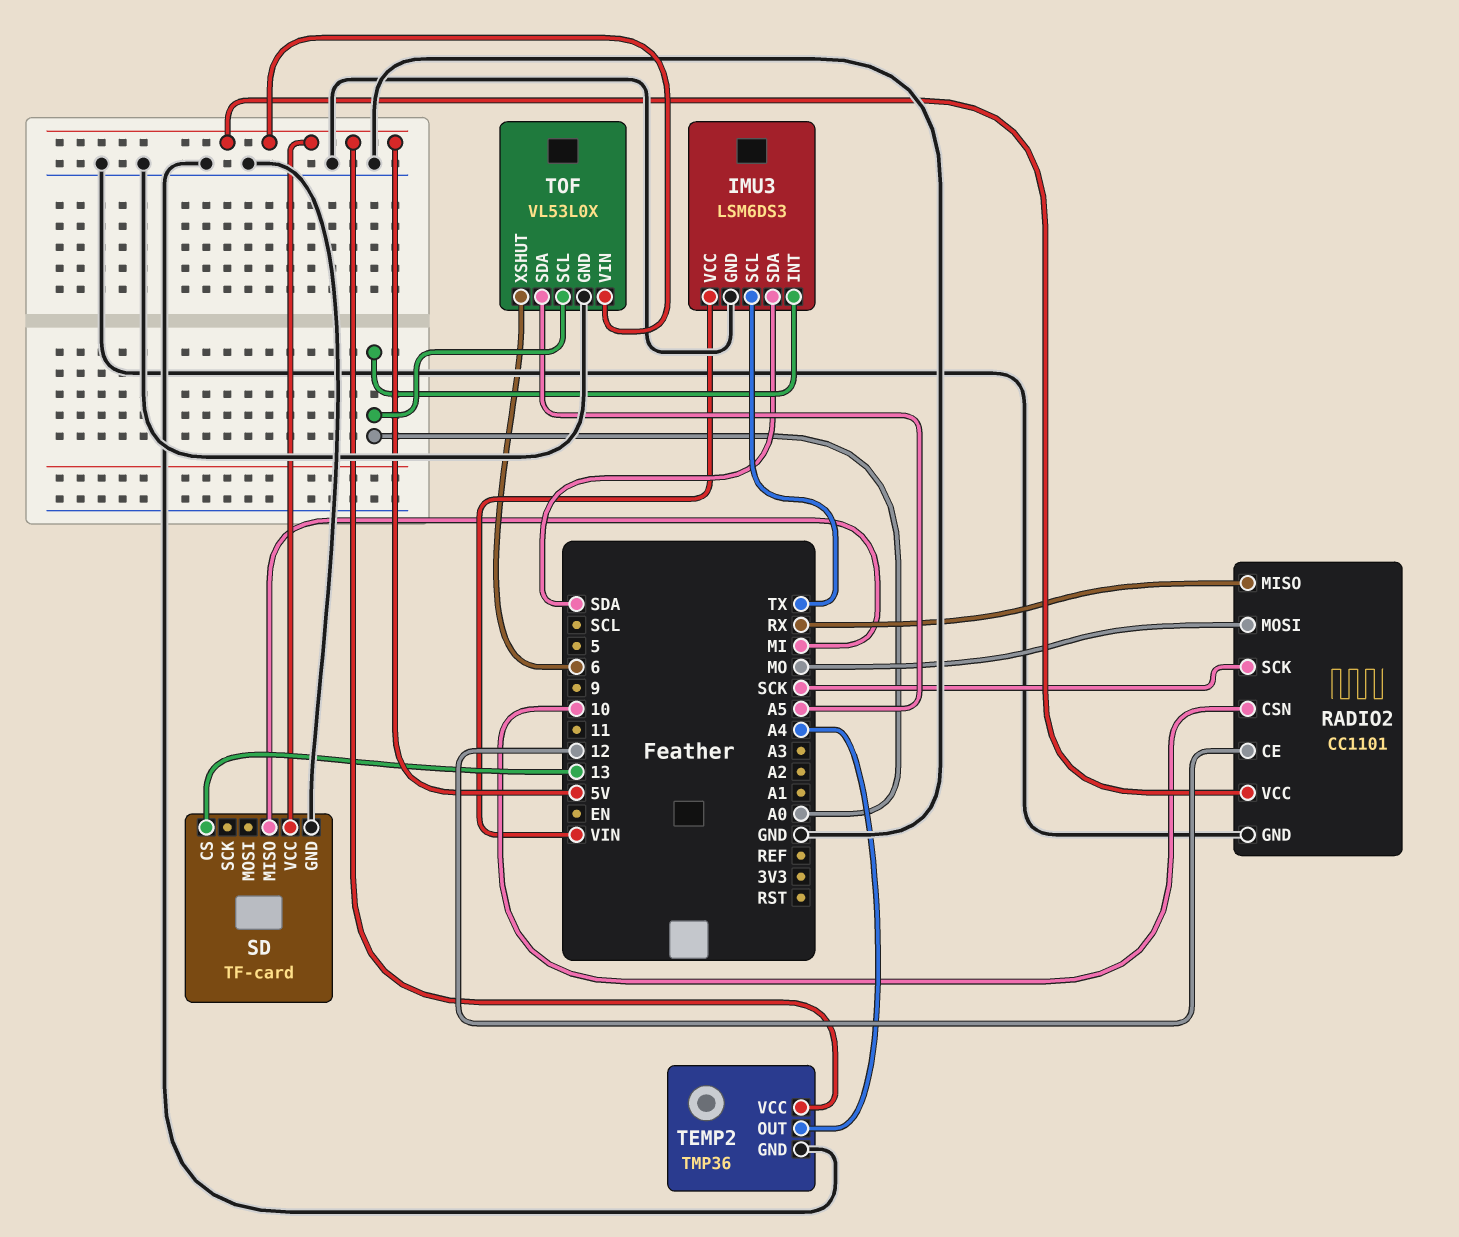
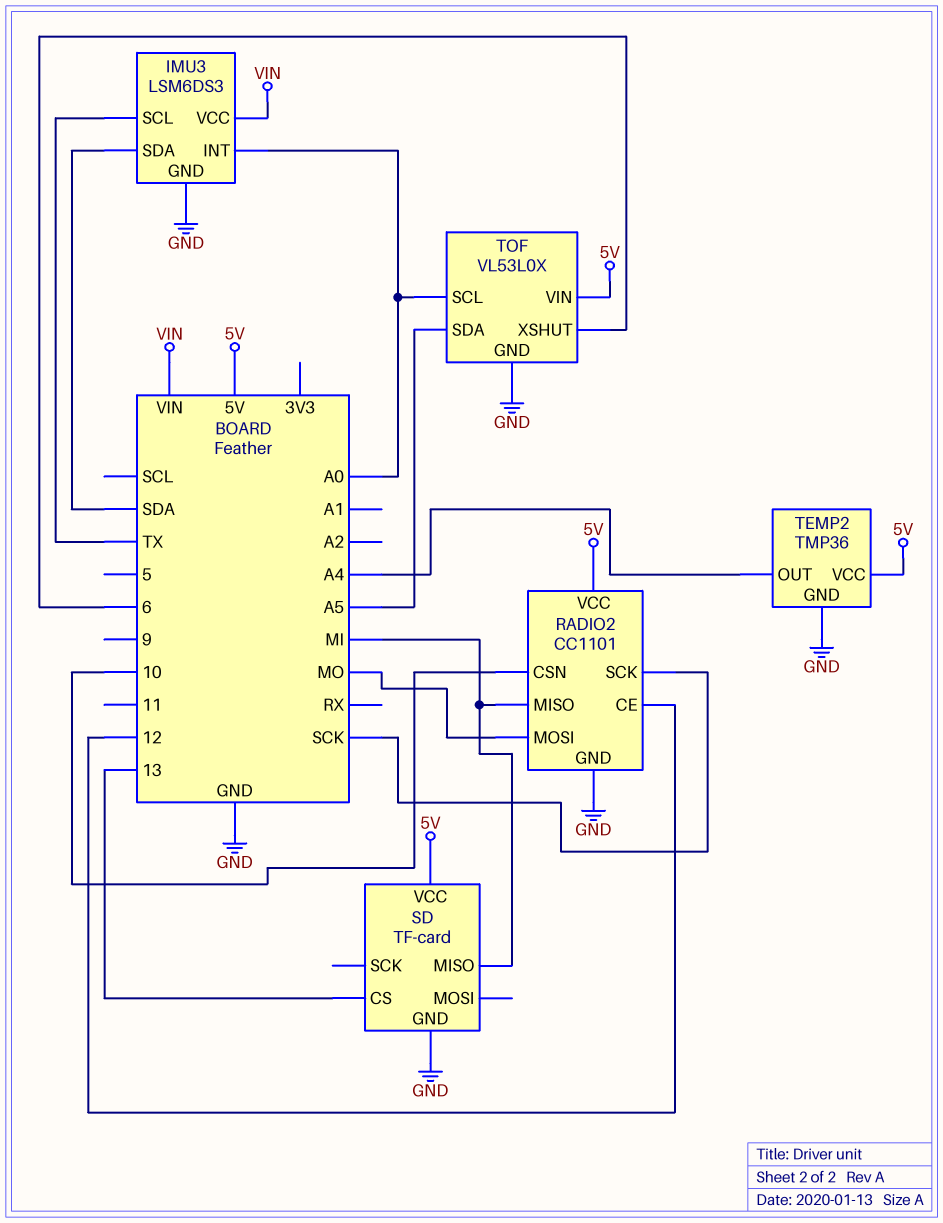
RADIO2 pin MISO: RX -> MI

